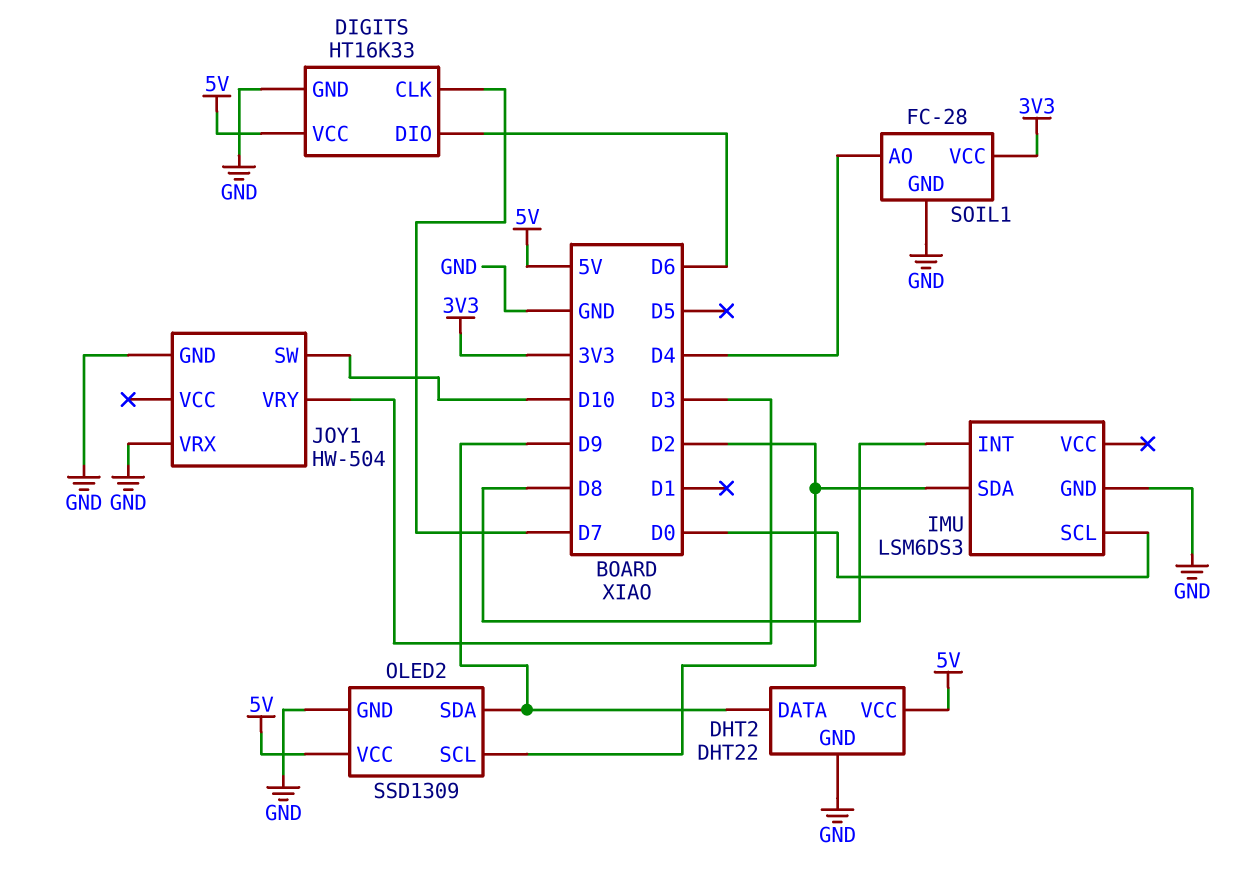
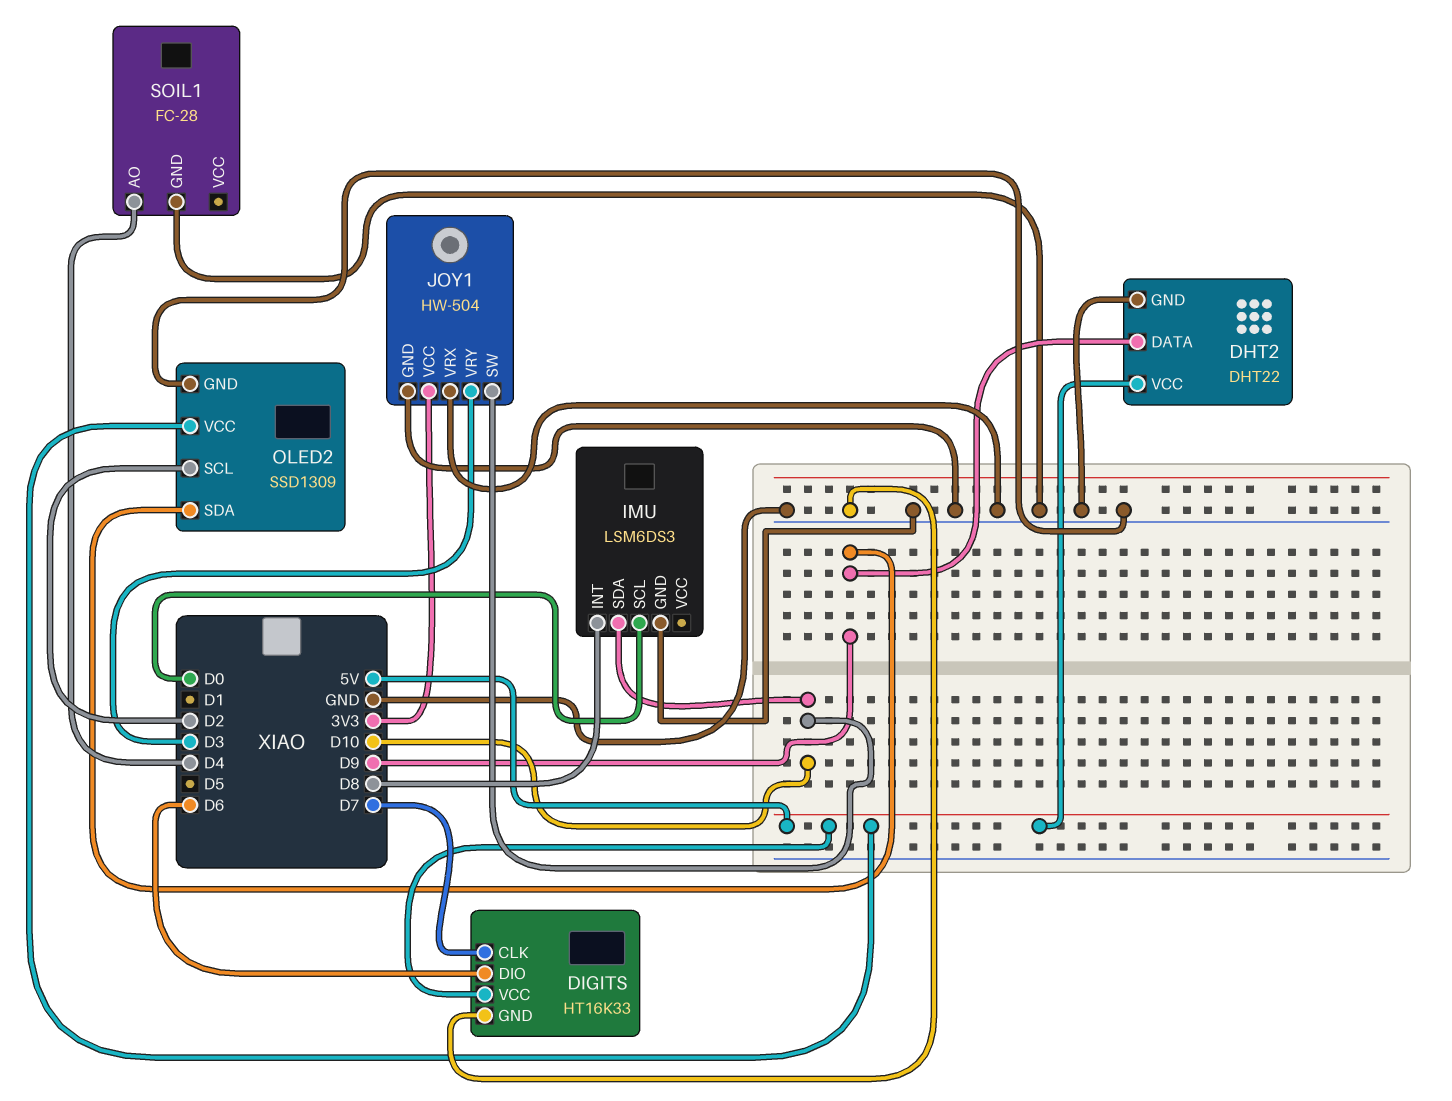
IMU pin SDA: D2 -> D10
JOY1 pin VCC: none -> 3V3
SOIL1 pin VCC: 3V3 -> none

